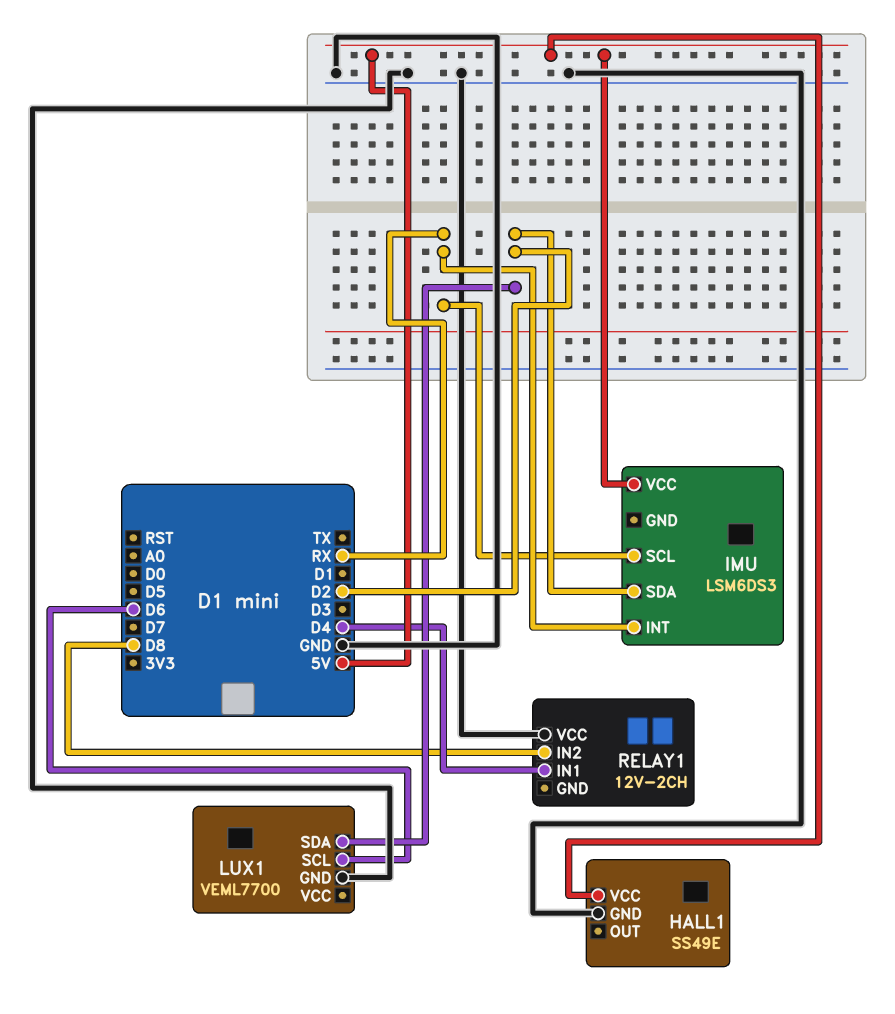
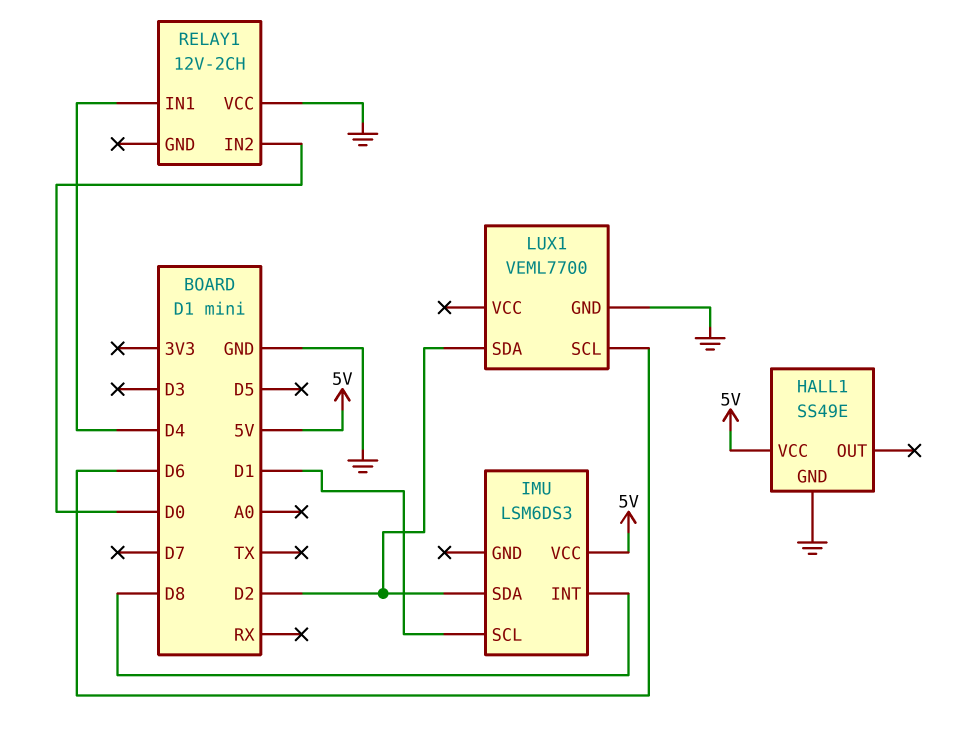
IMU pin INT: RX -> D8
IMU pin SCL: RX -> D1
RELAY1 pin IN2: D8 -> D0

